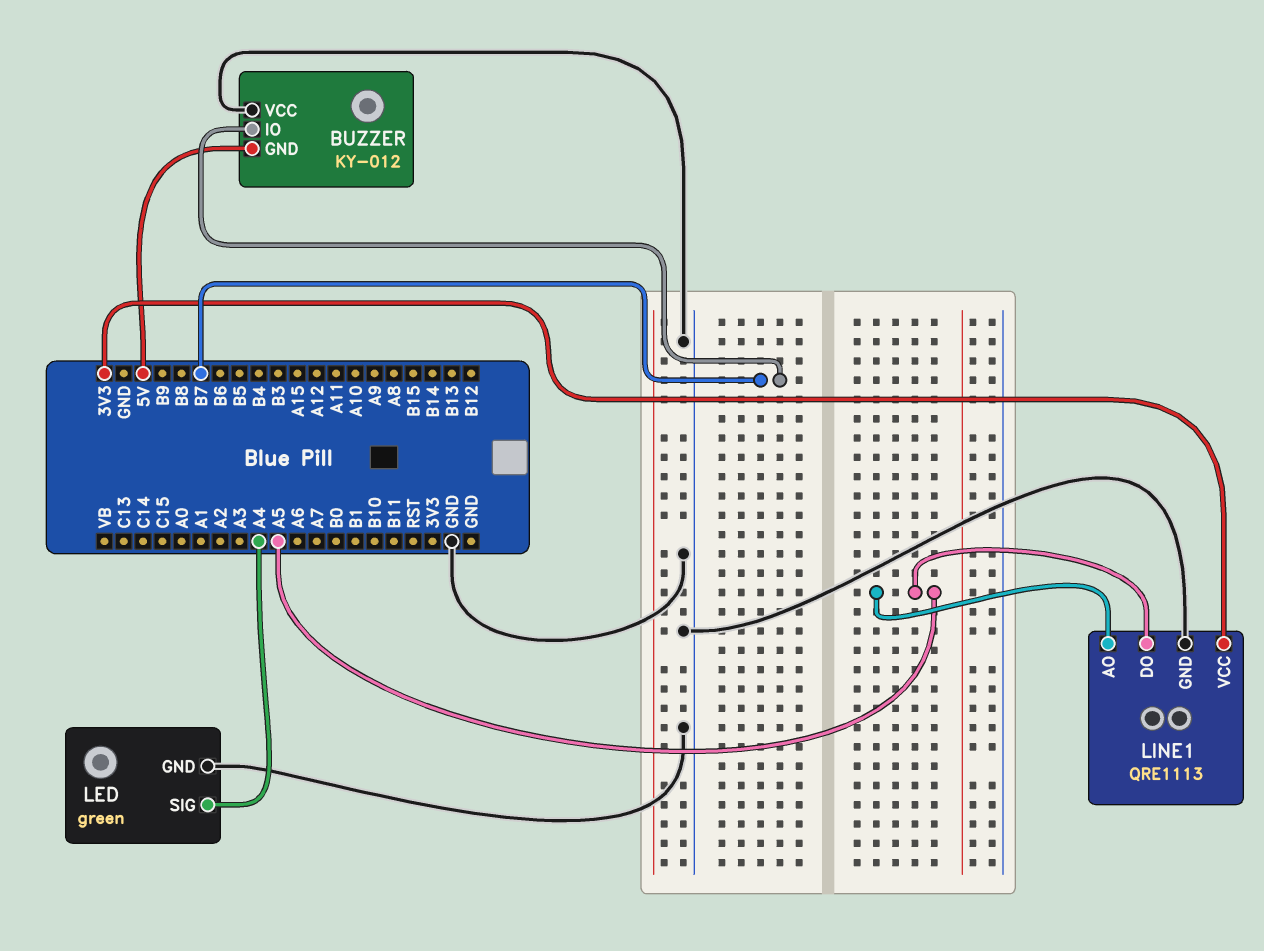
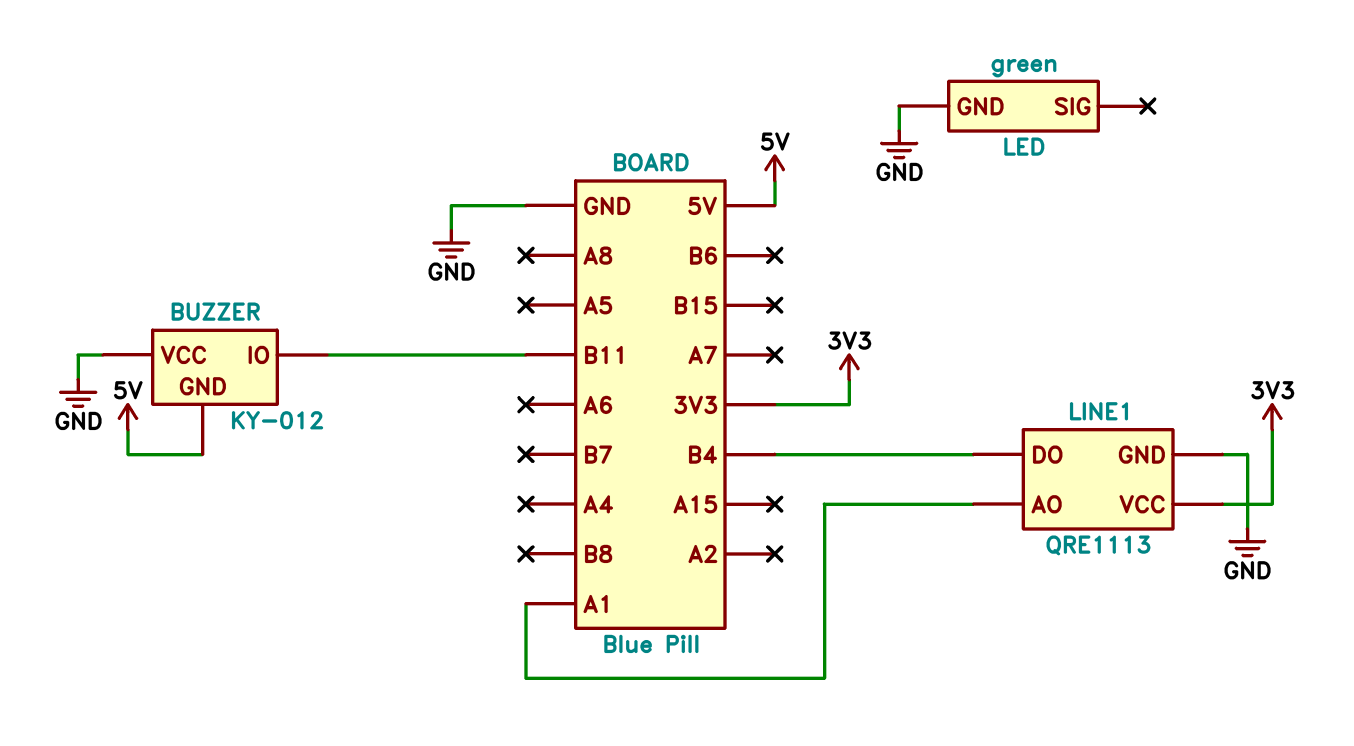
BUZZER pin IO: B7 -> B11
LED pin SIG: A4 -> none
LINE1 pin AO: A5 -> A1
LINE1 pin DO: A5 -> B4

